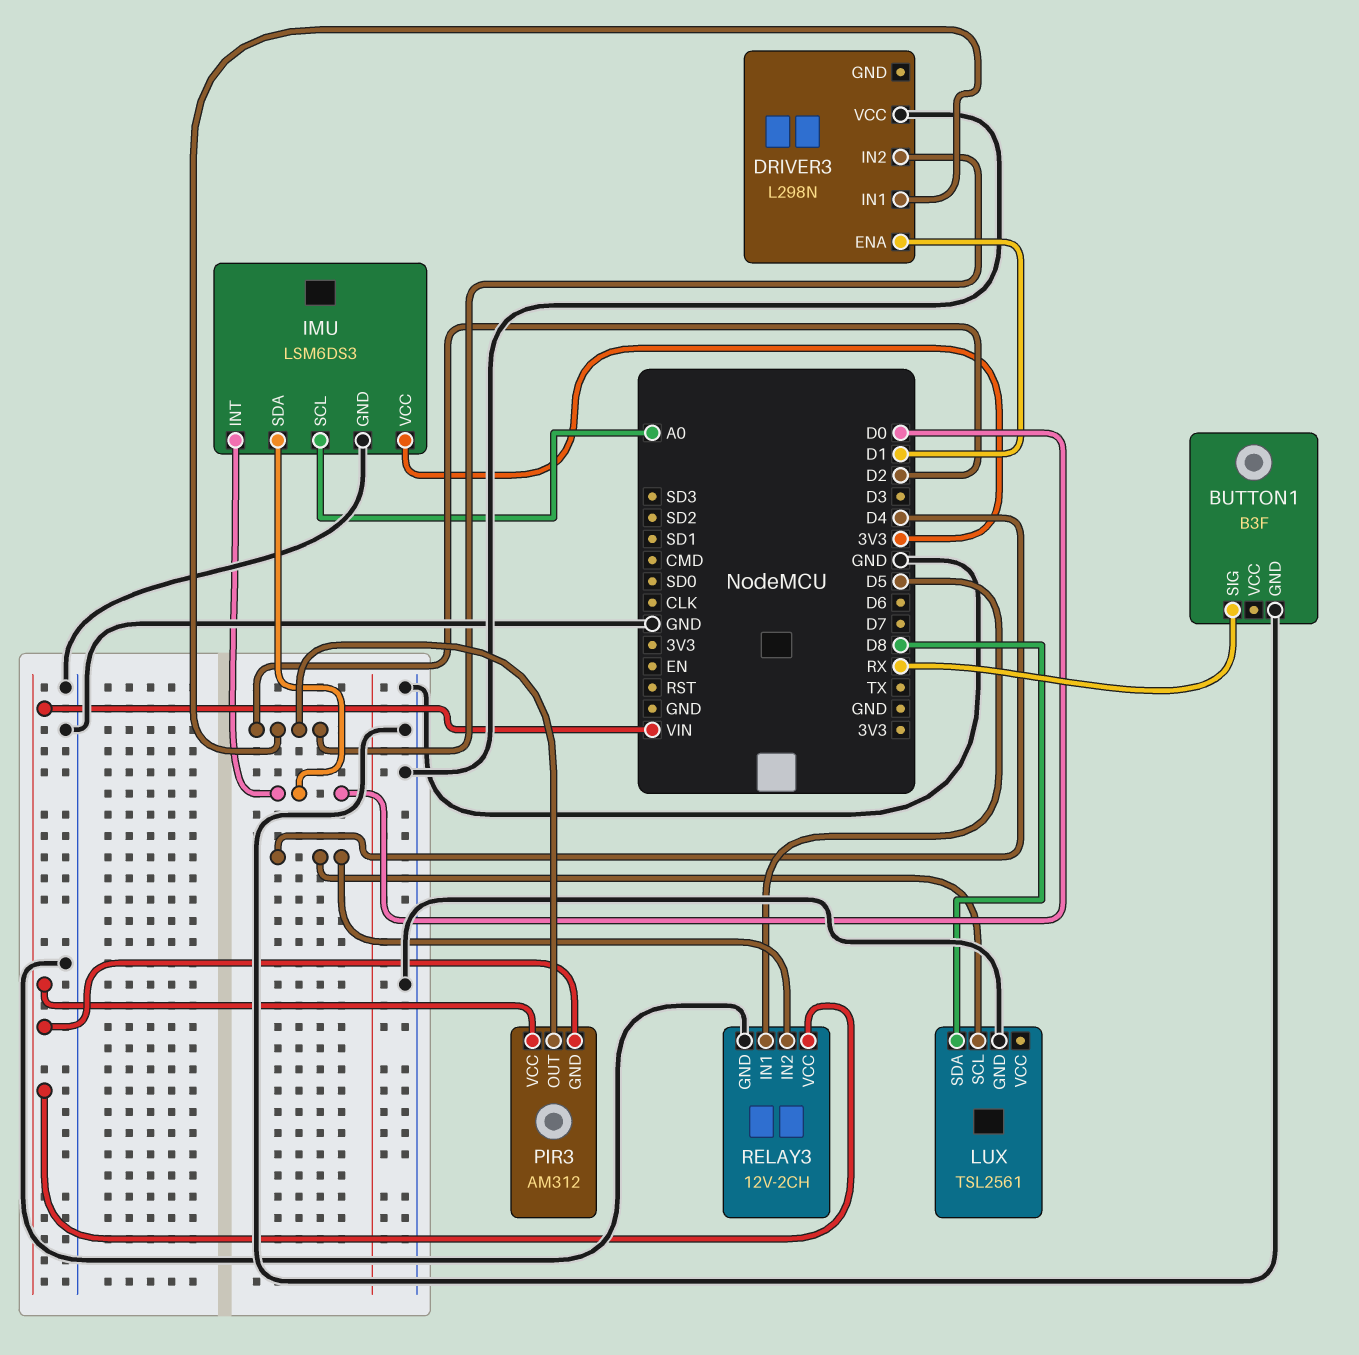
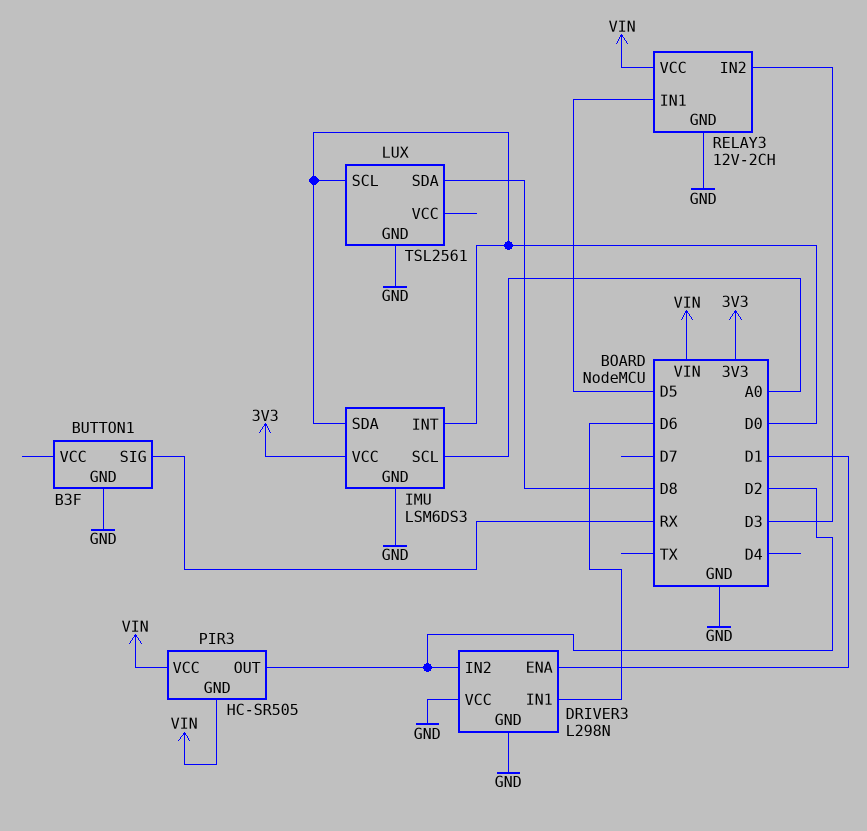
DRIVER3 pin GND: none -> GND
DRIVER3 pin IN1: D2 -> D6
LUX pin SCL: D4 -> D0
PIR3: AM312 -> HC-SR505
RELAY3 pin IN2: D4 -> D3

